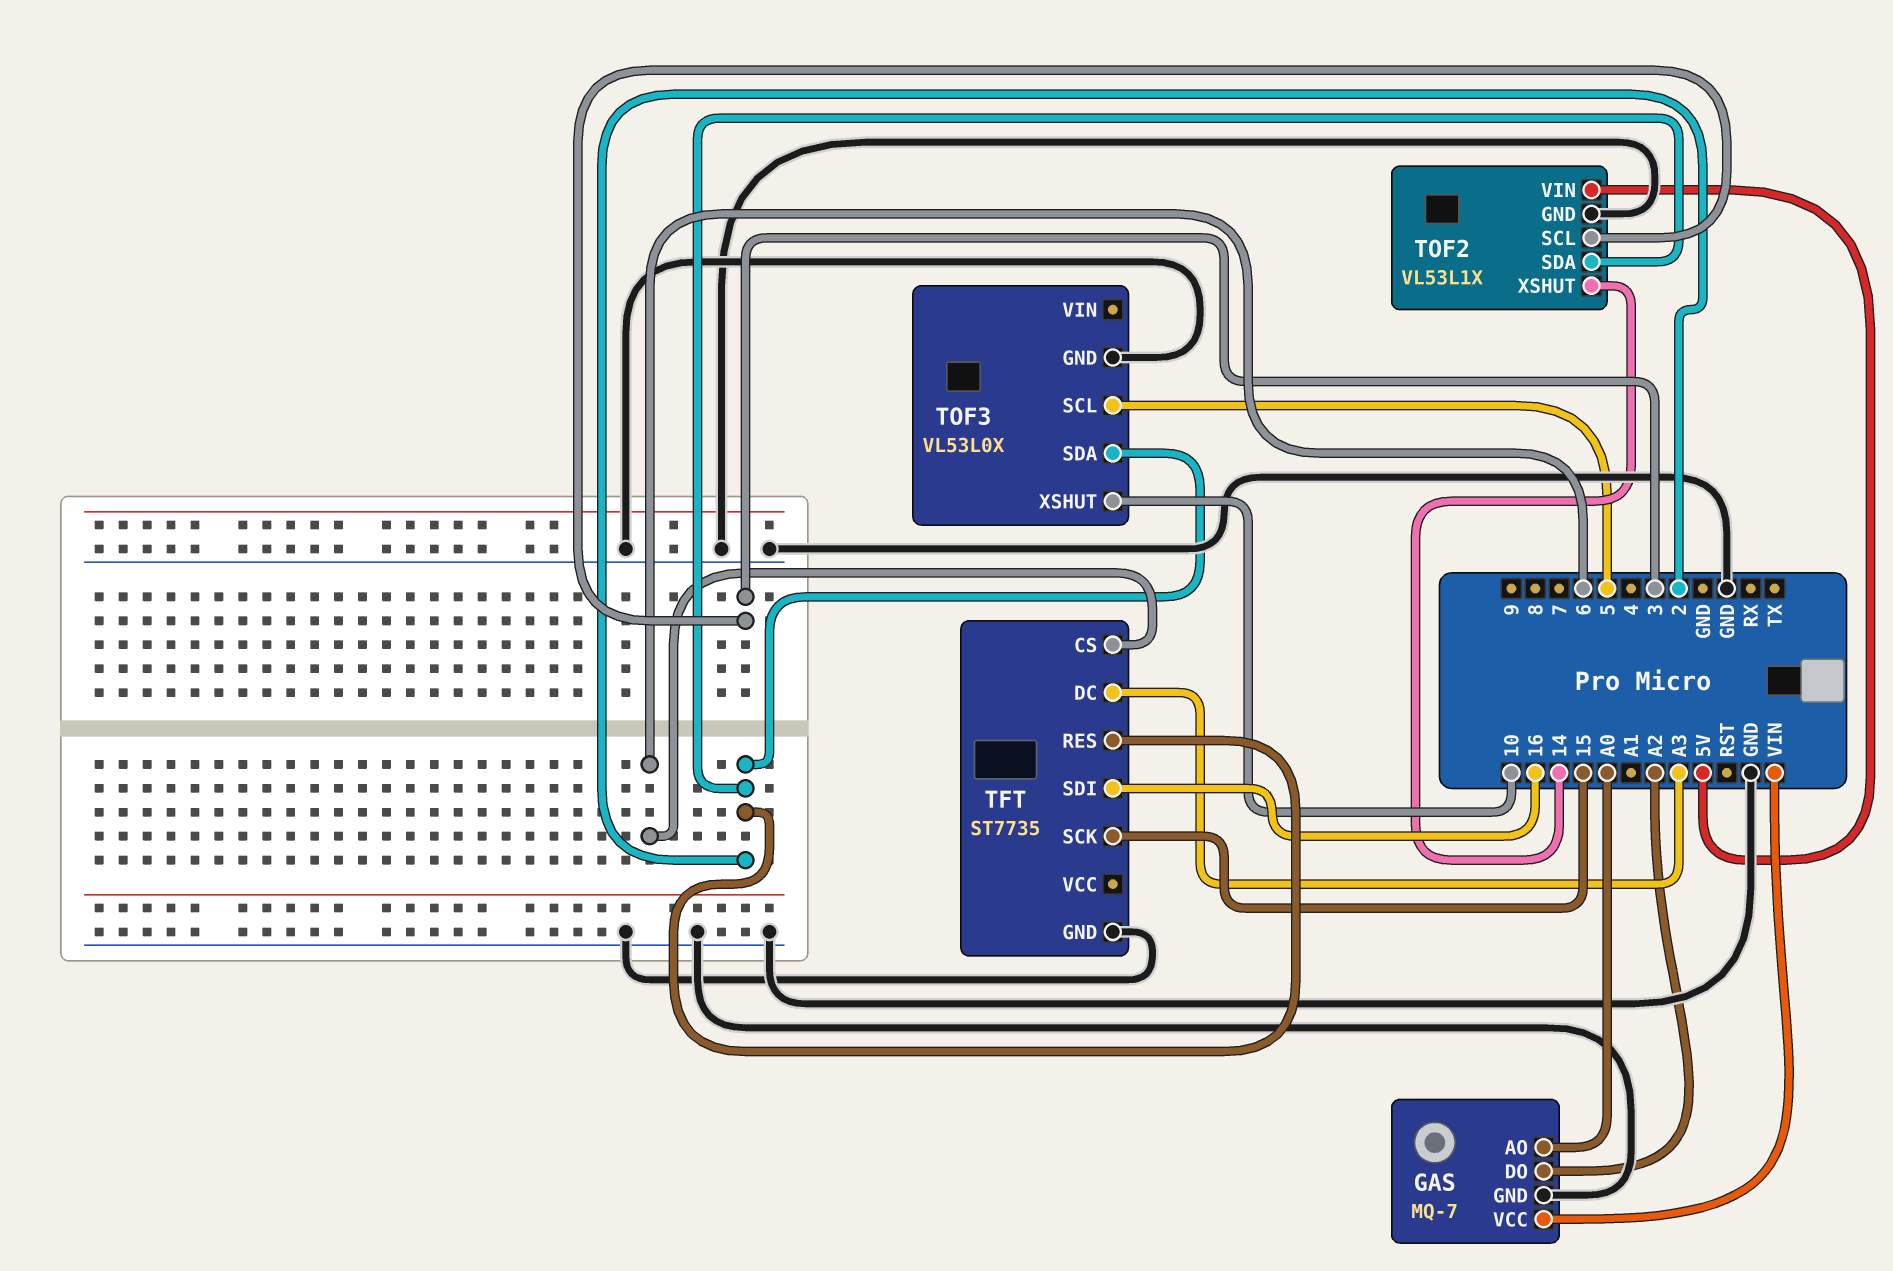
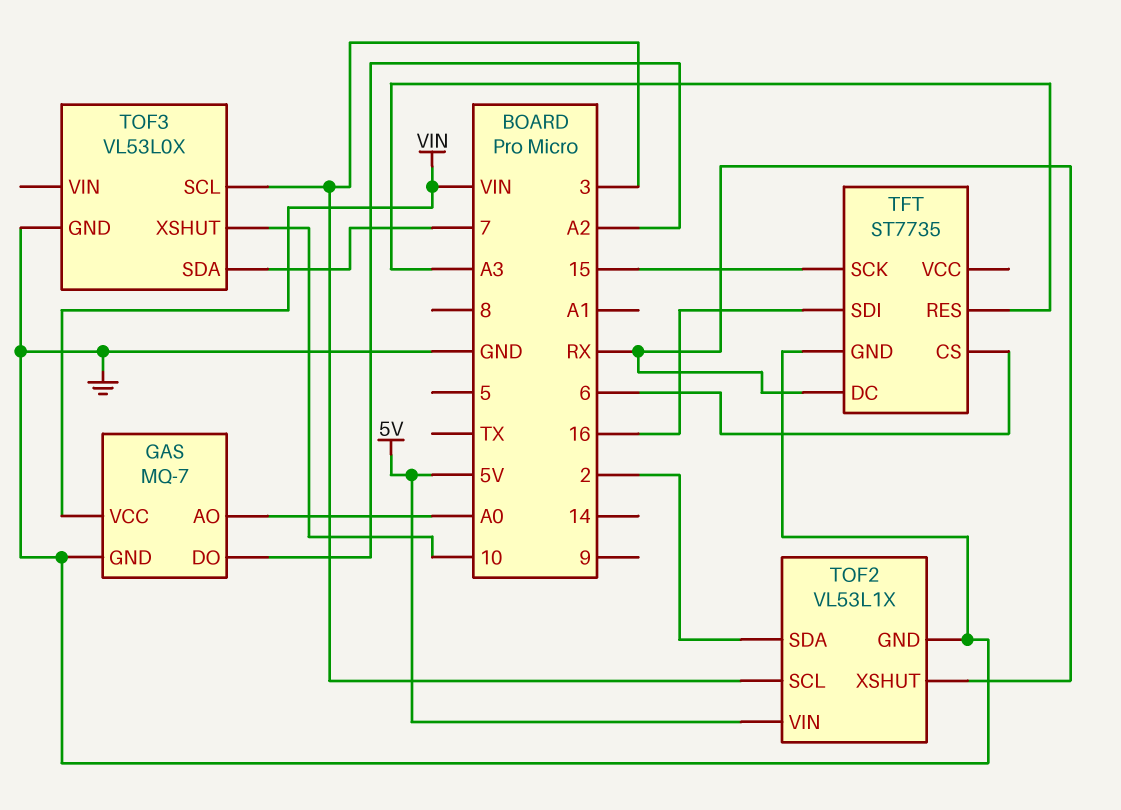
TFT pin DC: A3 -> RX
TFT pin RES: 2 -> A3
TOF2 pin XSHUT: 14 -> RX
TOF3 pin SCL: 5 -> 3
TOF3 pin SDA: 2 -> 7

